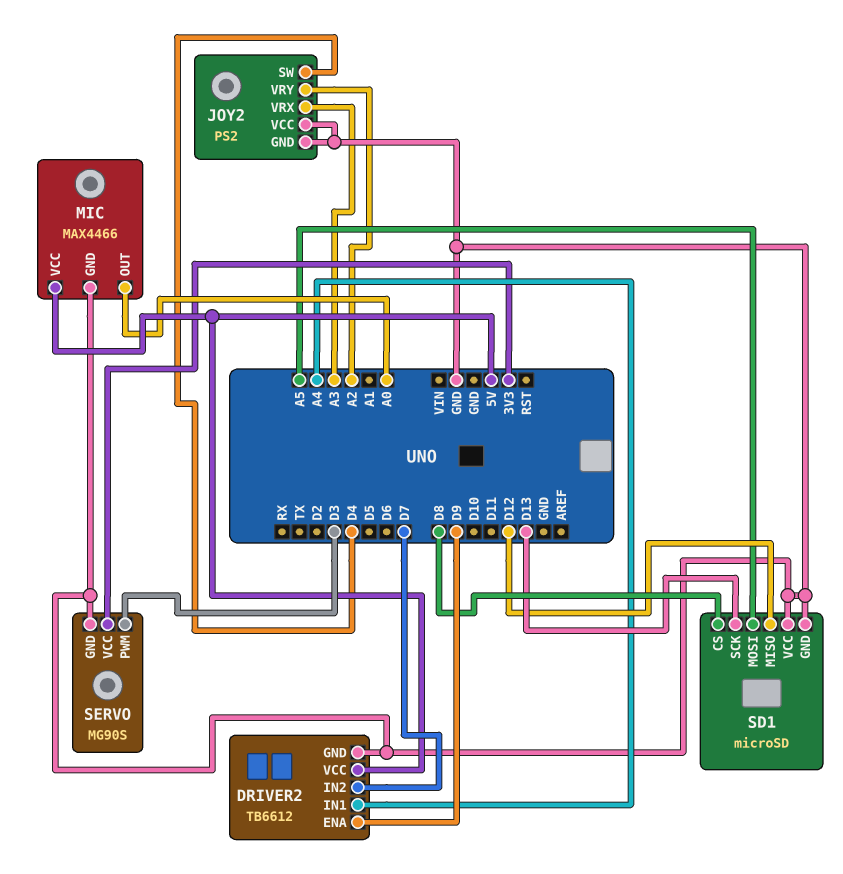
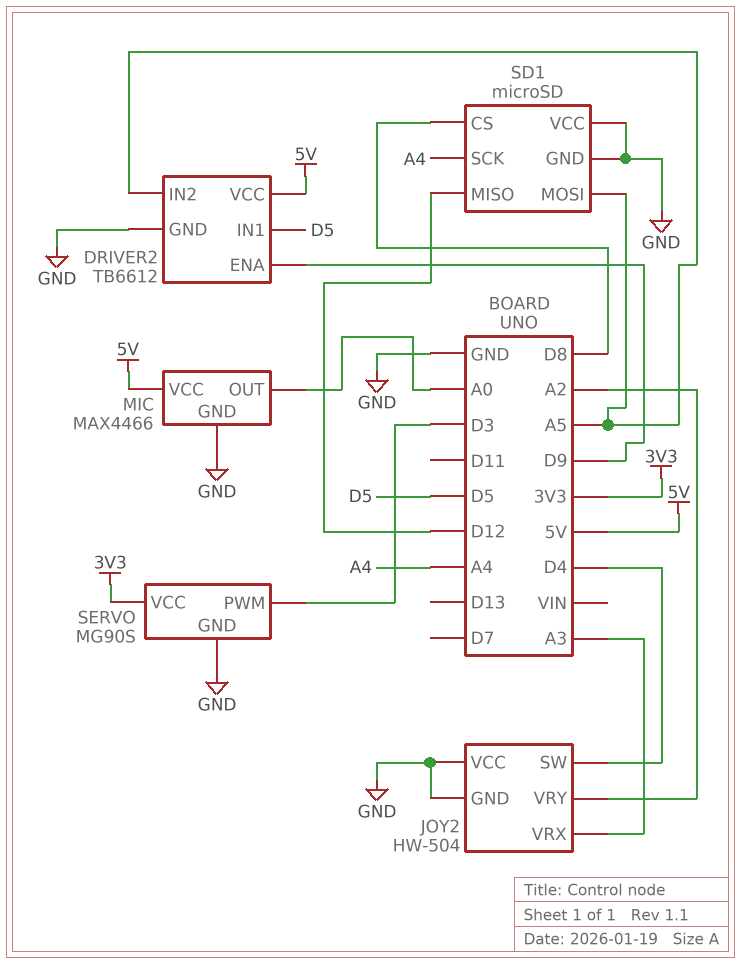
DRIVER2 pin IN1: A4 -> D5
DRIVER2 pin IN2: D7 -> A5
JOY2: PS2 -> HW-504
SD1 pin SCK: D13 -> A4

